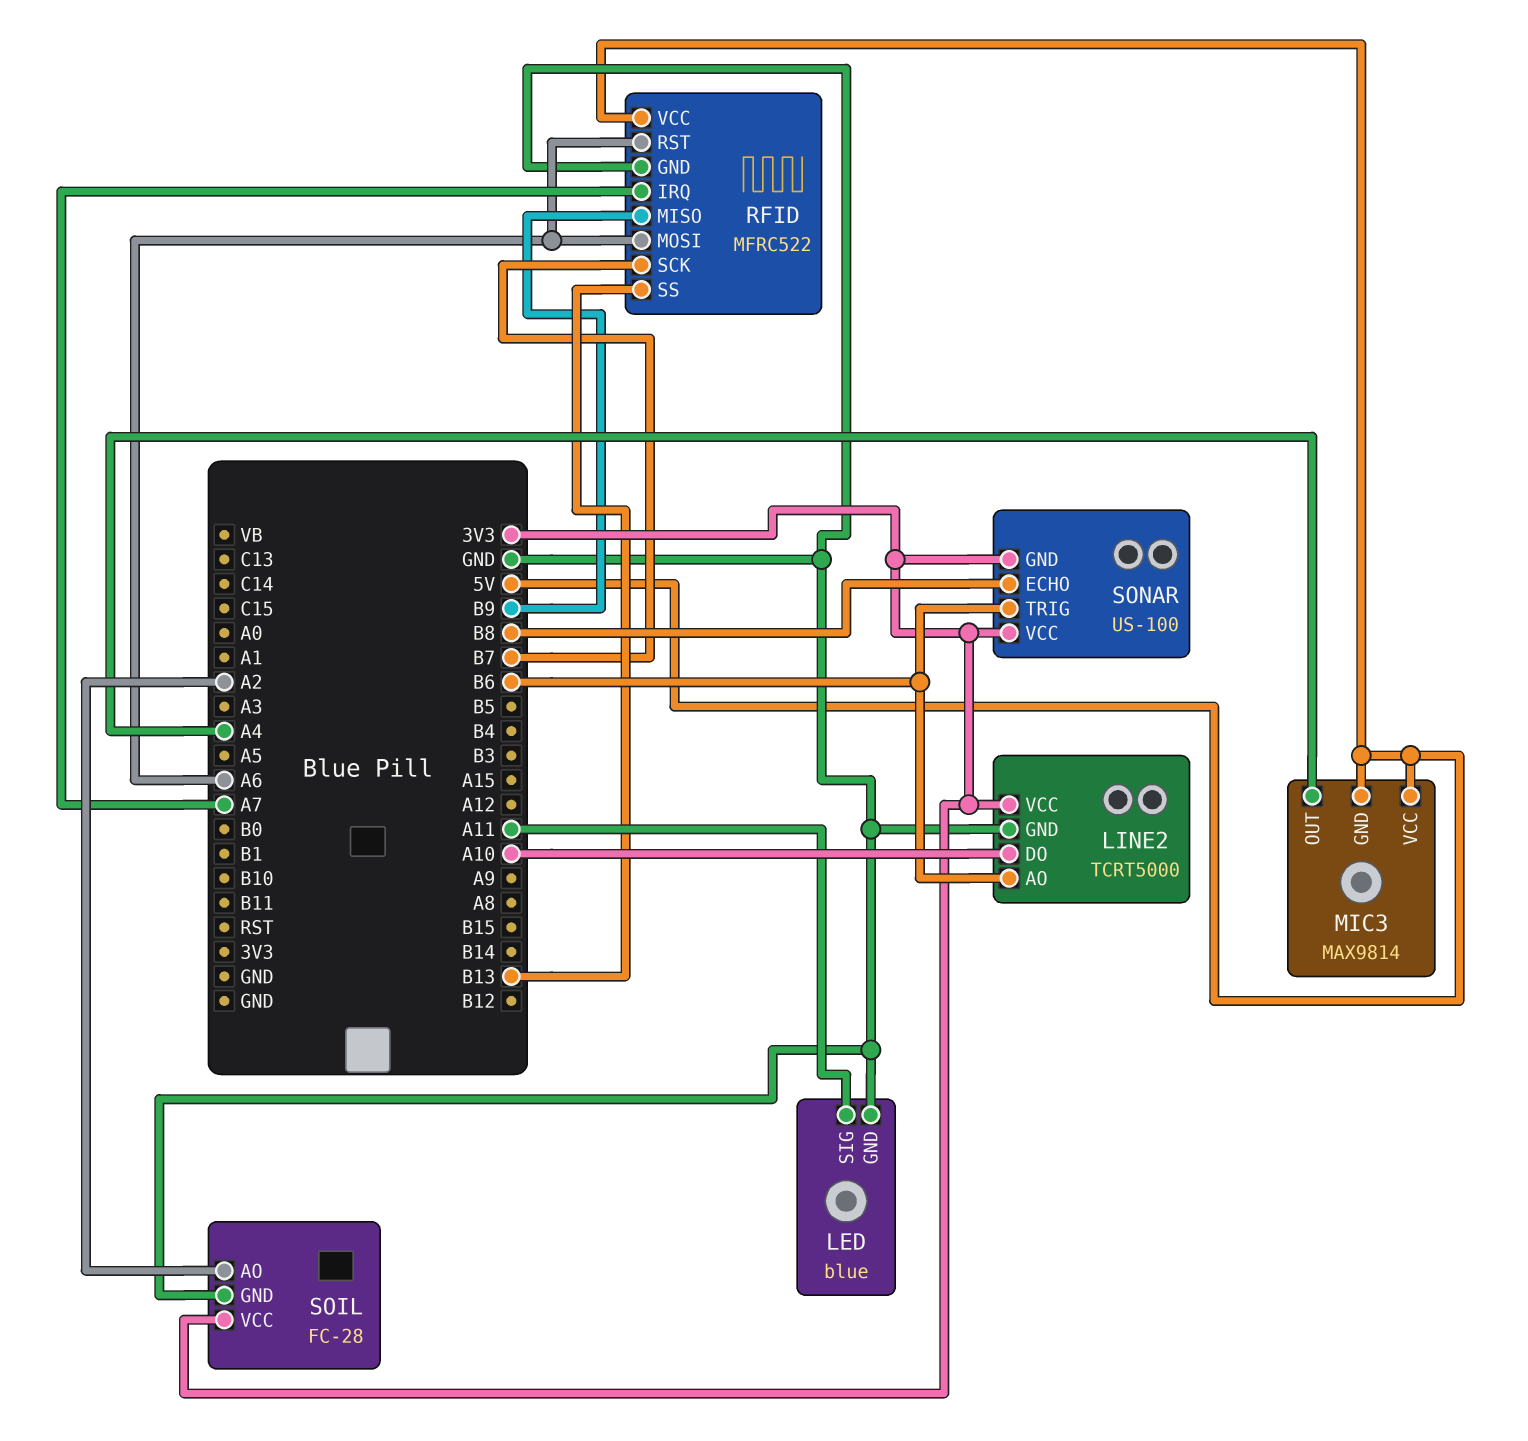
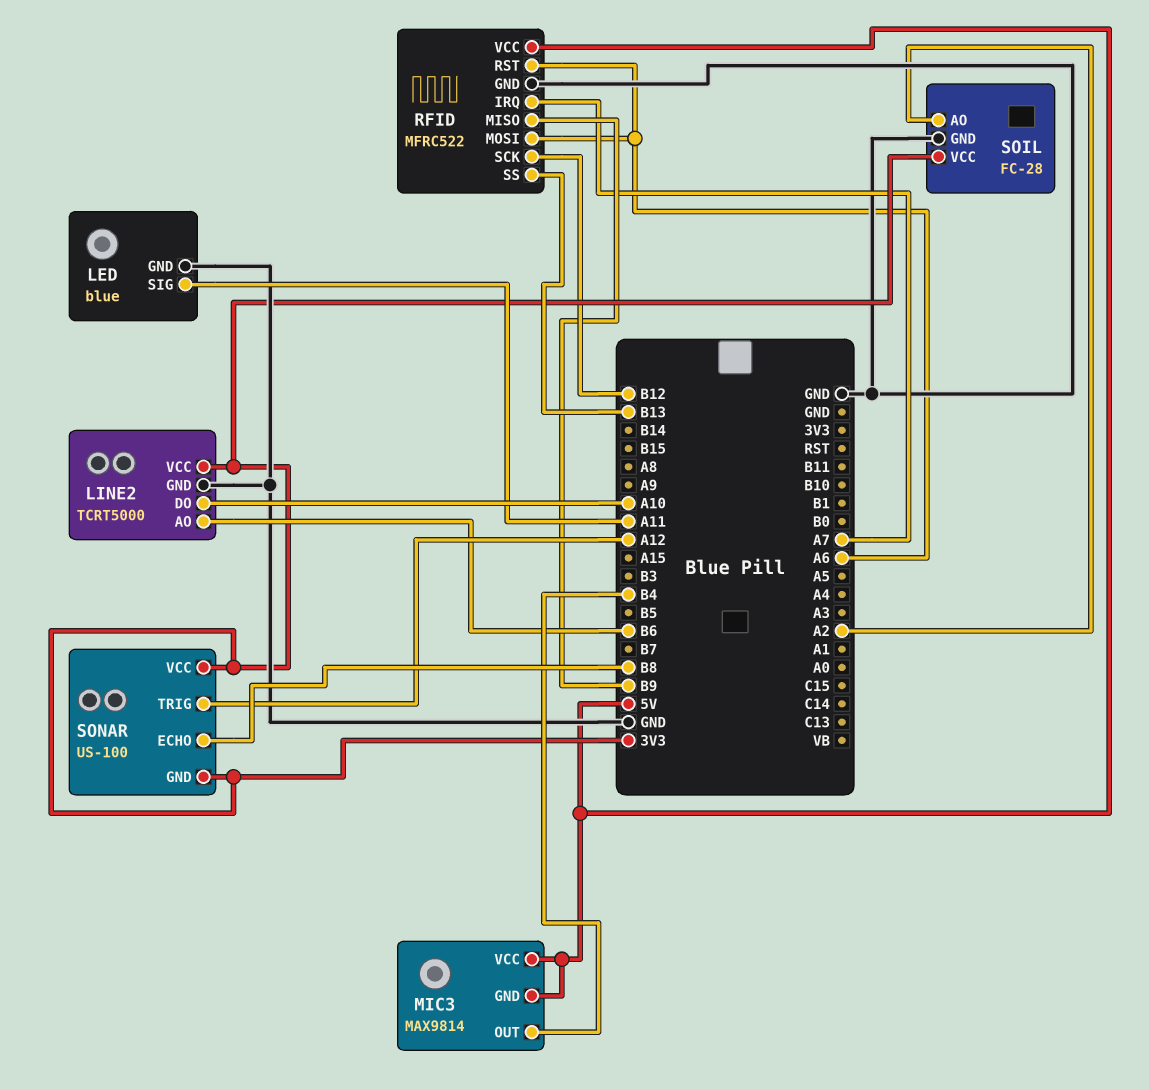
MIC3 pin OUT: A4 -> B4
RFID pin SCK: B7 -> B12
SONAR pin TRIG: B6 -> A12

